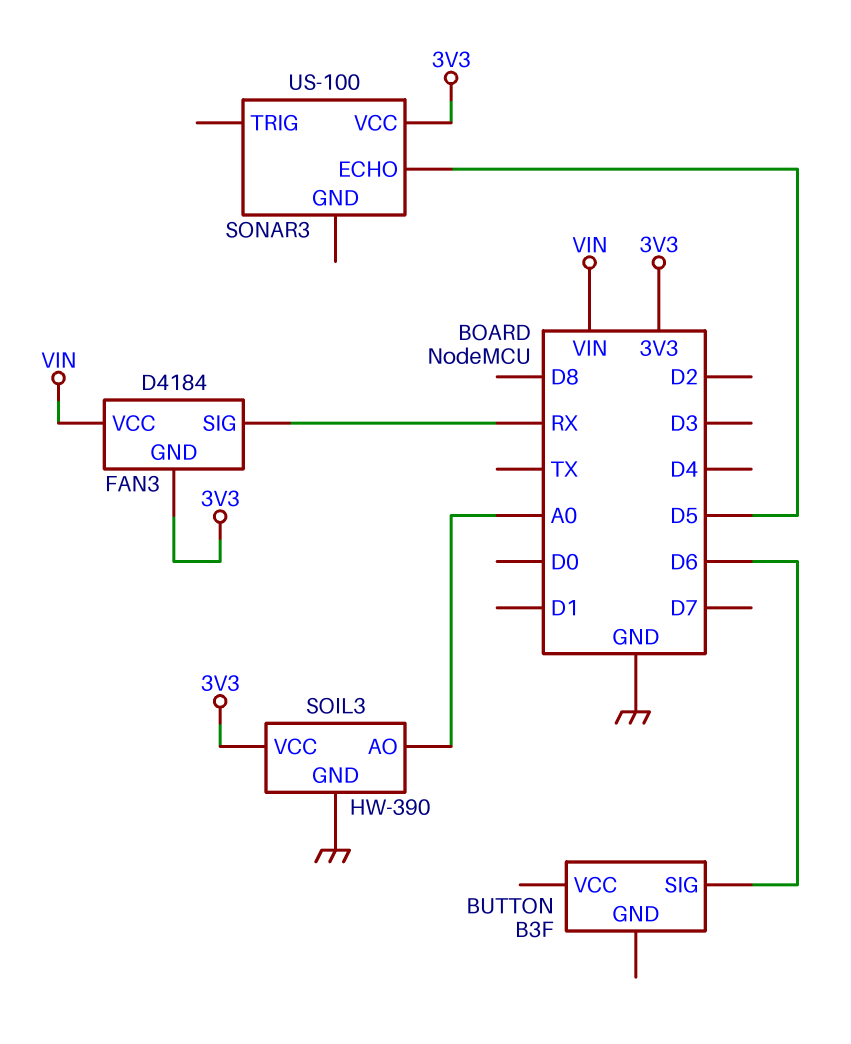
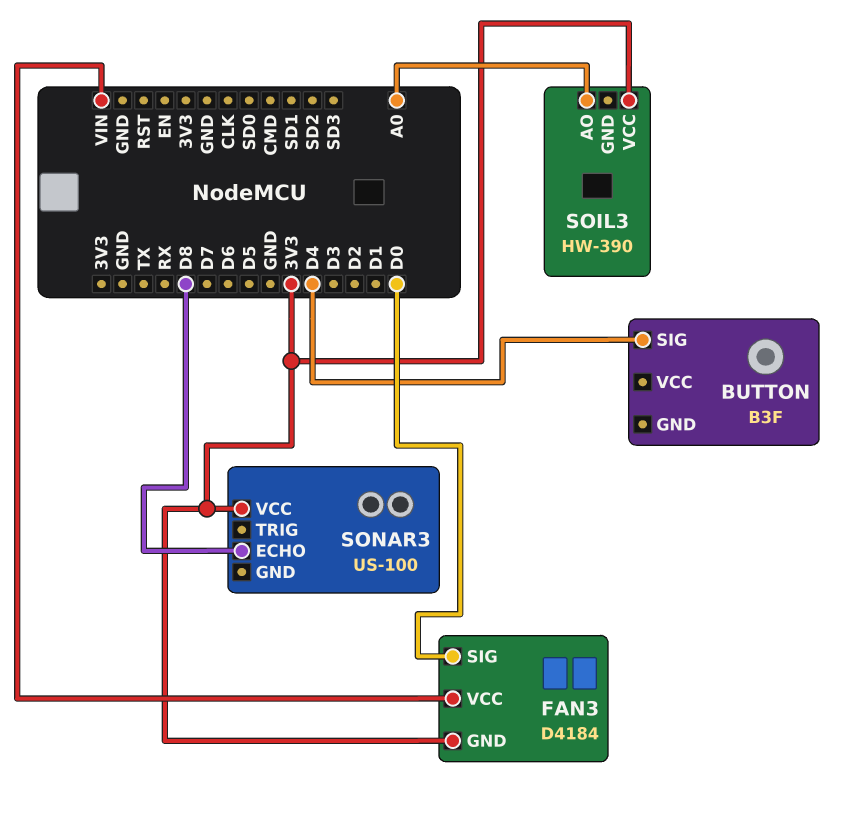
BUTTON pin SIG: D6 -> D4
FAN3 pin SIG: RX -> D0
SOIL3 pin GND: GND -> none
SONAR3 pin ECHO: D5 -> D8

